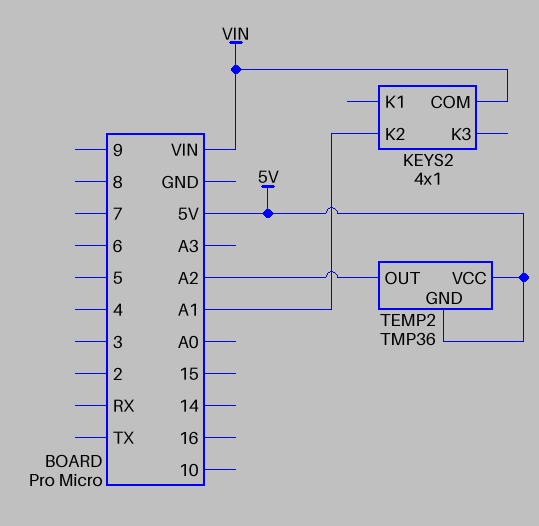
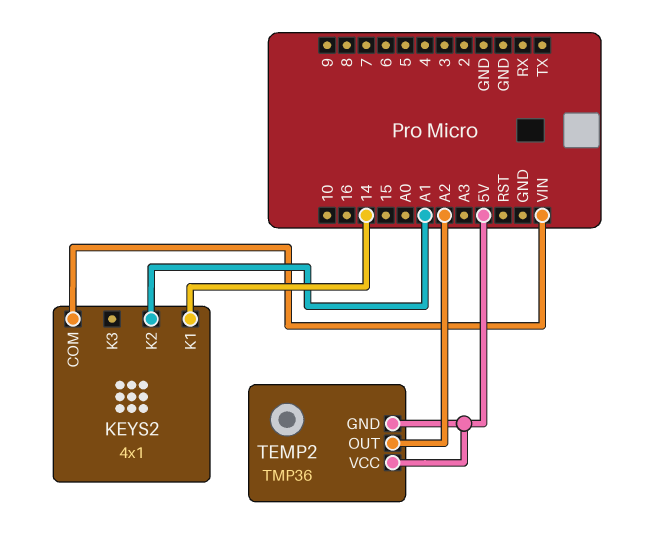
KEYS2 pin K1: none -> 14

